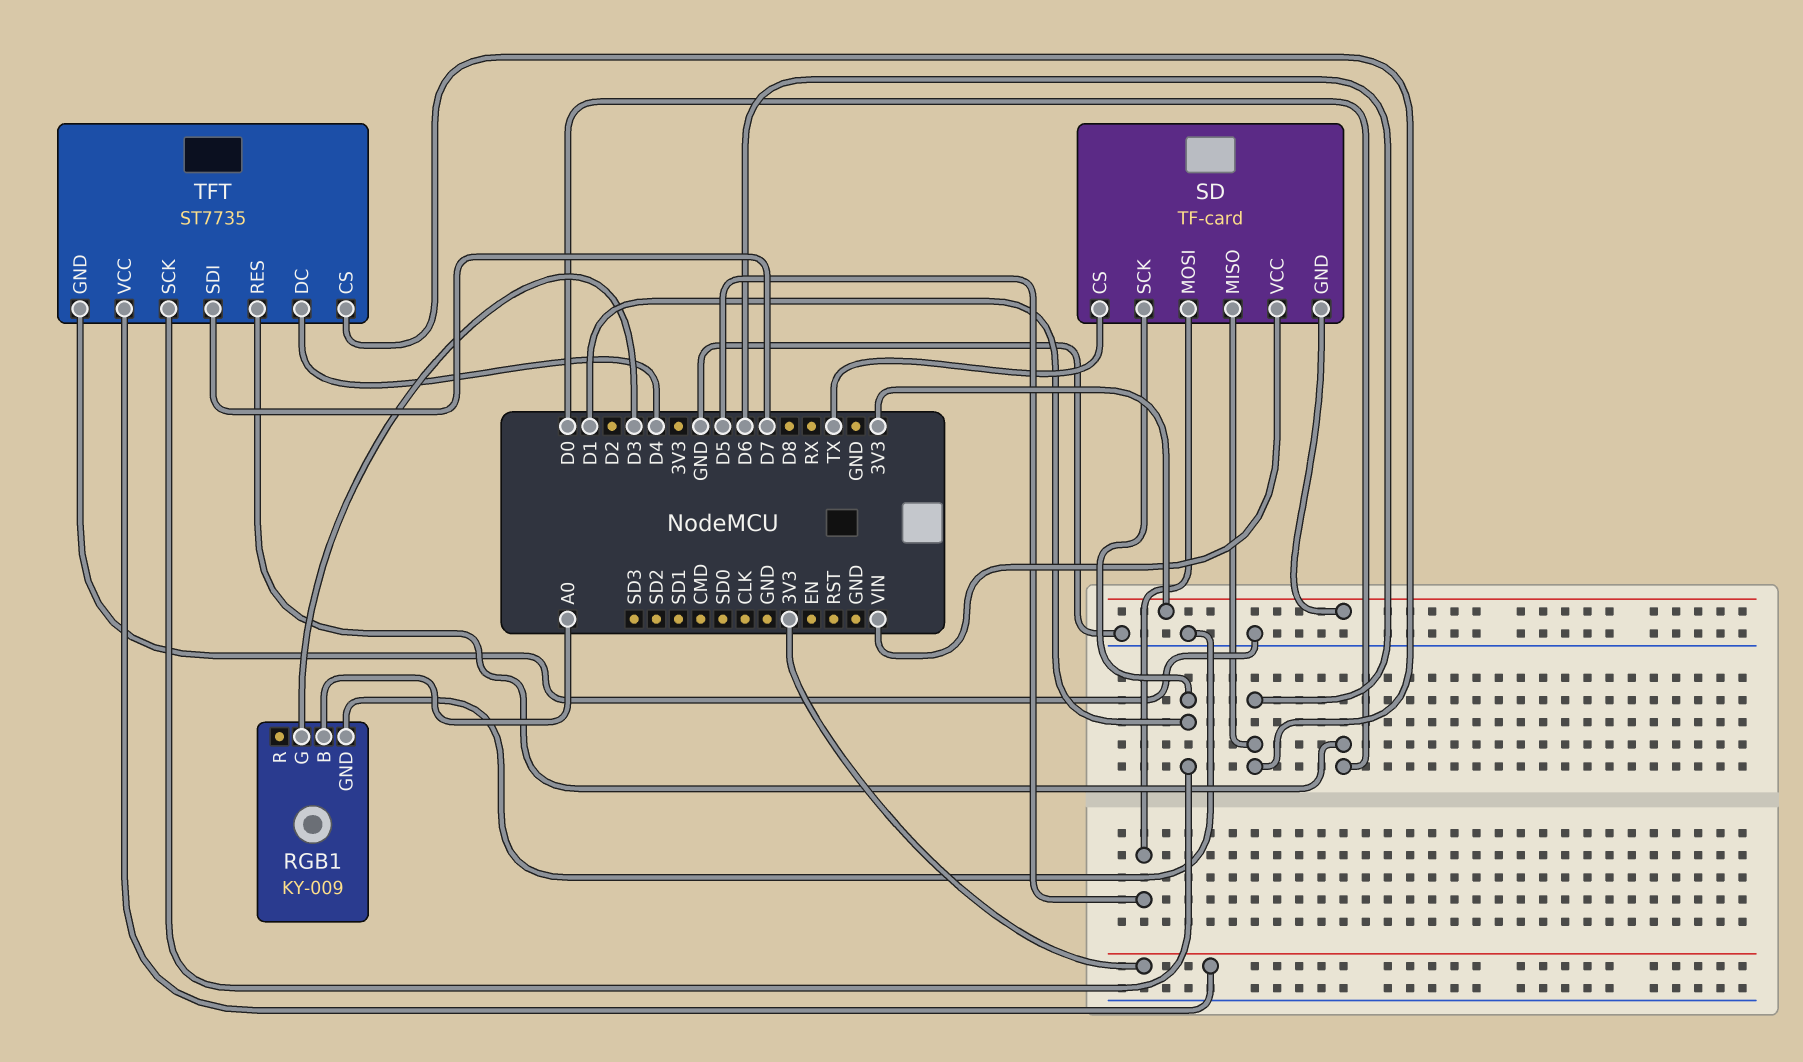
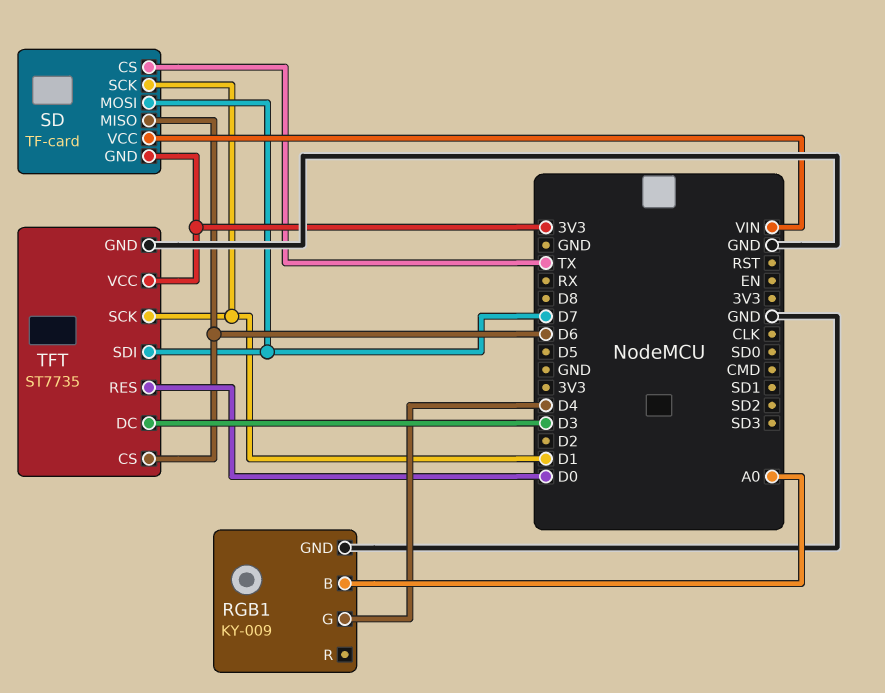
RGB1 pin G: D3 -> D4
SD pin MOSI: D5 -> D7
TFT pin DC: D4 -> D3

